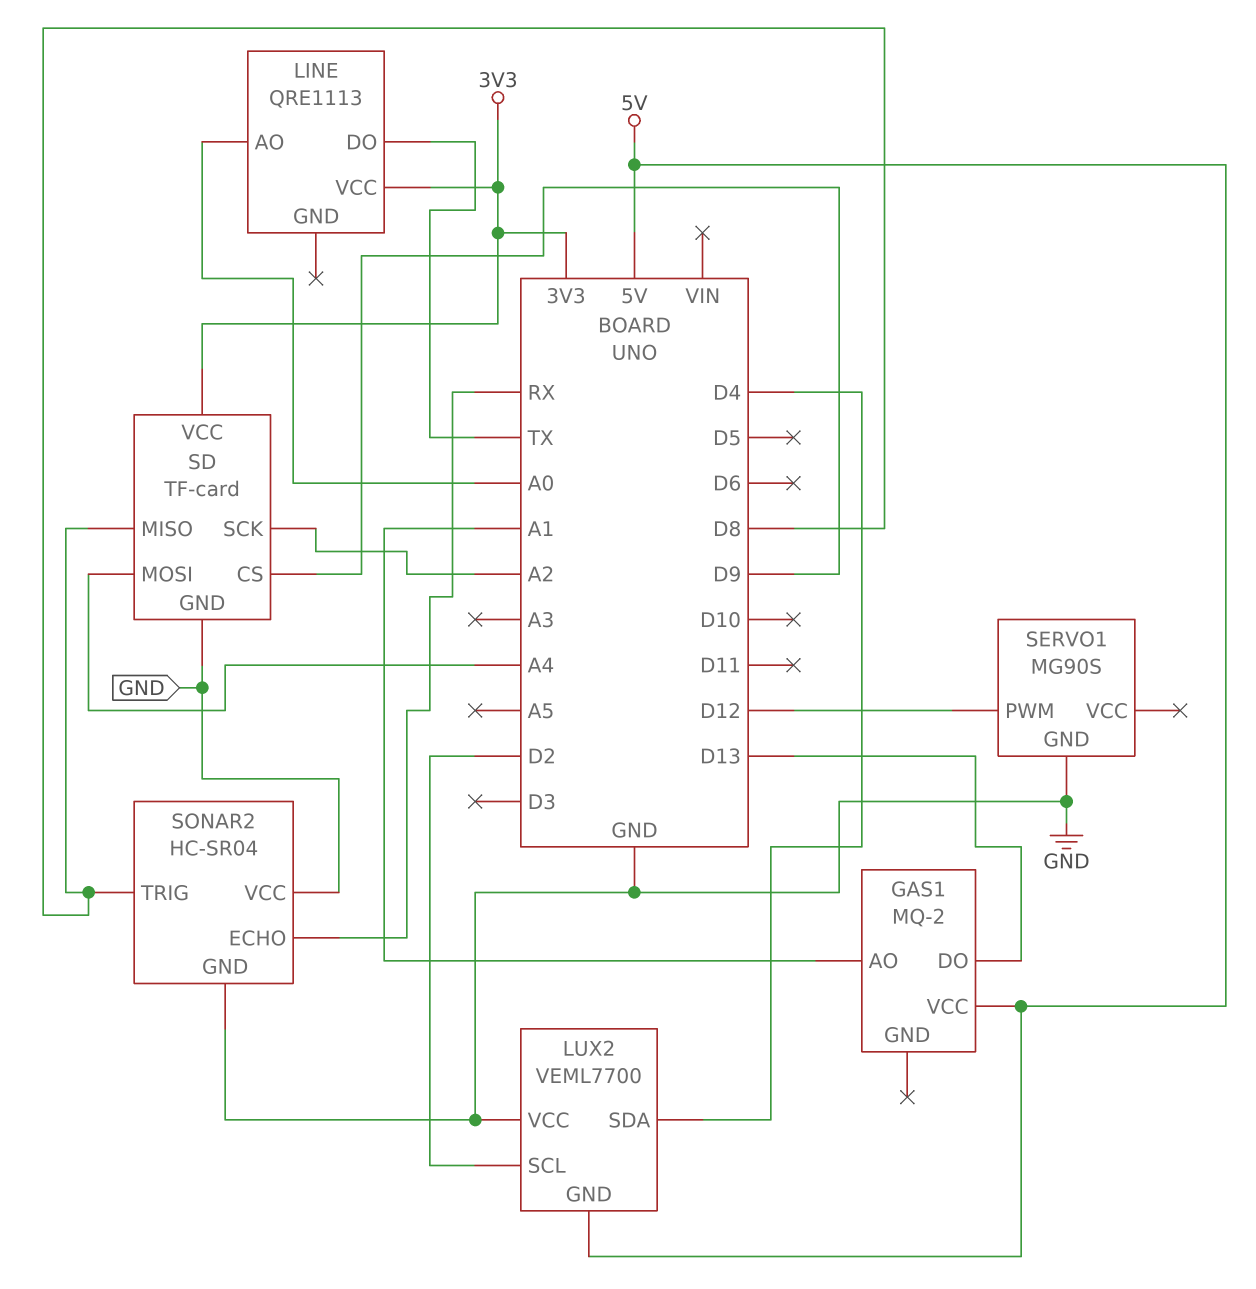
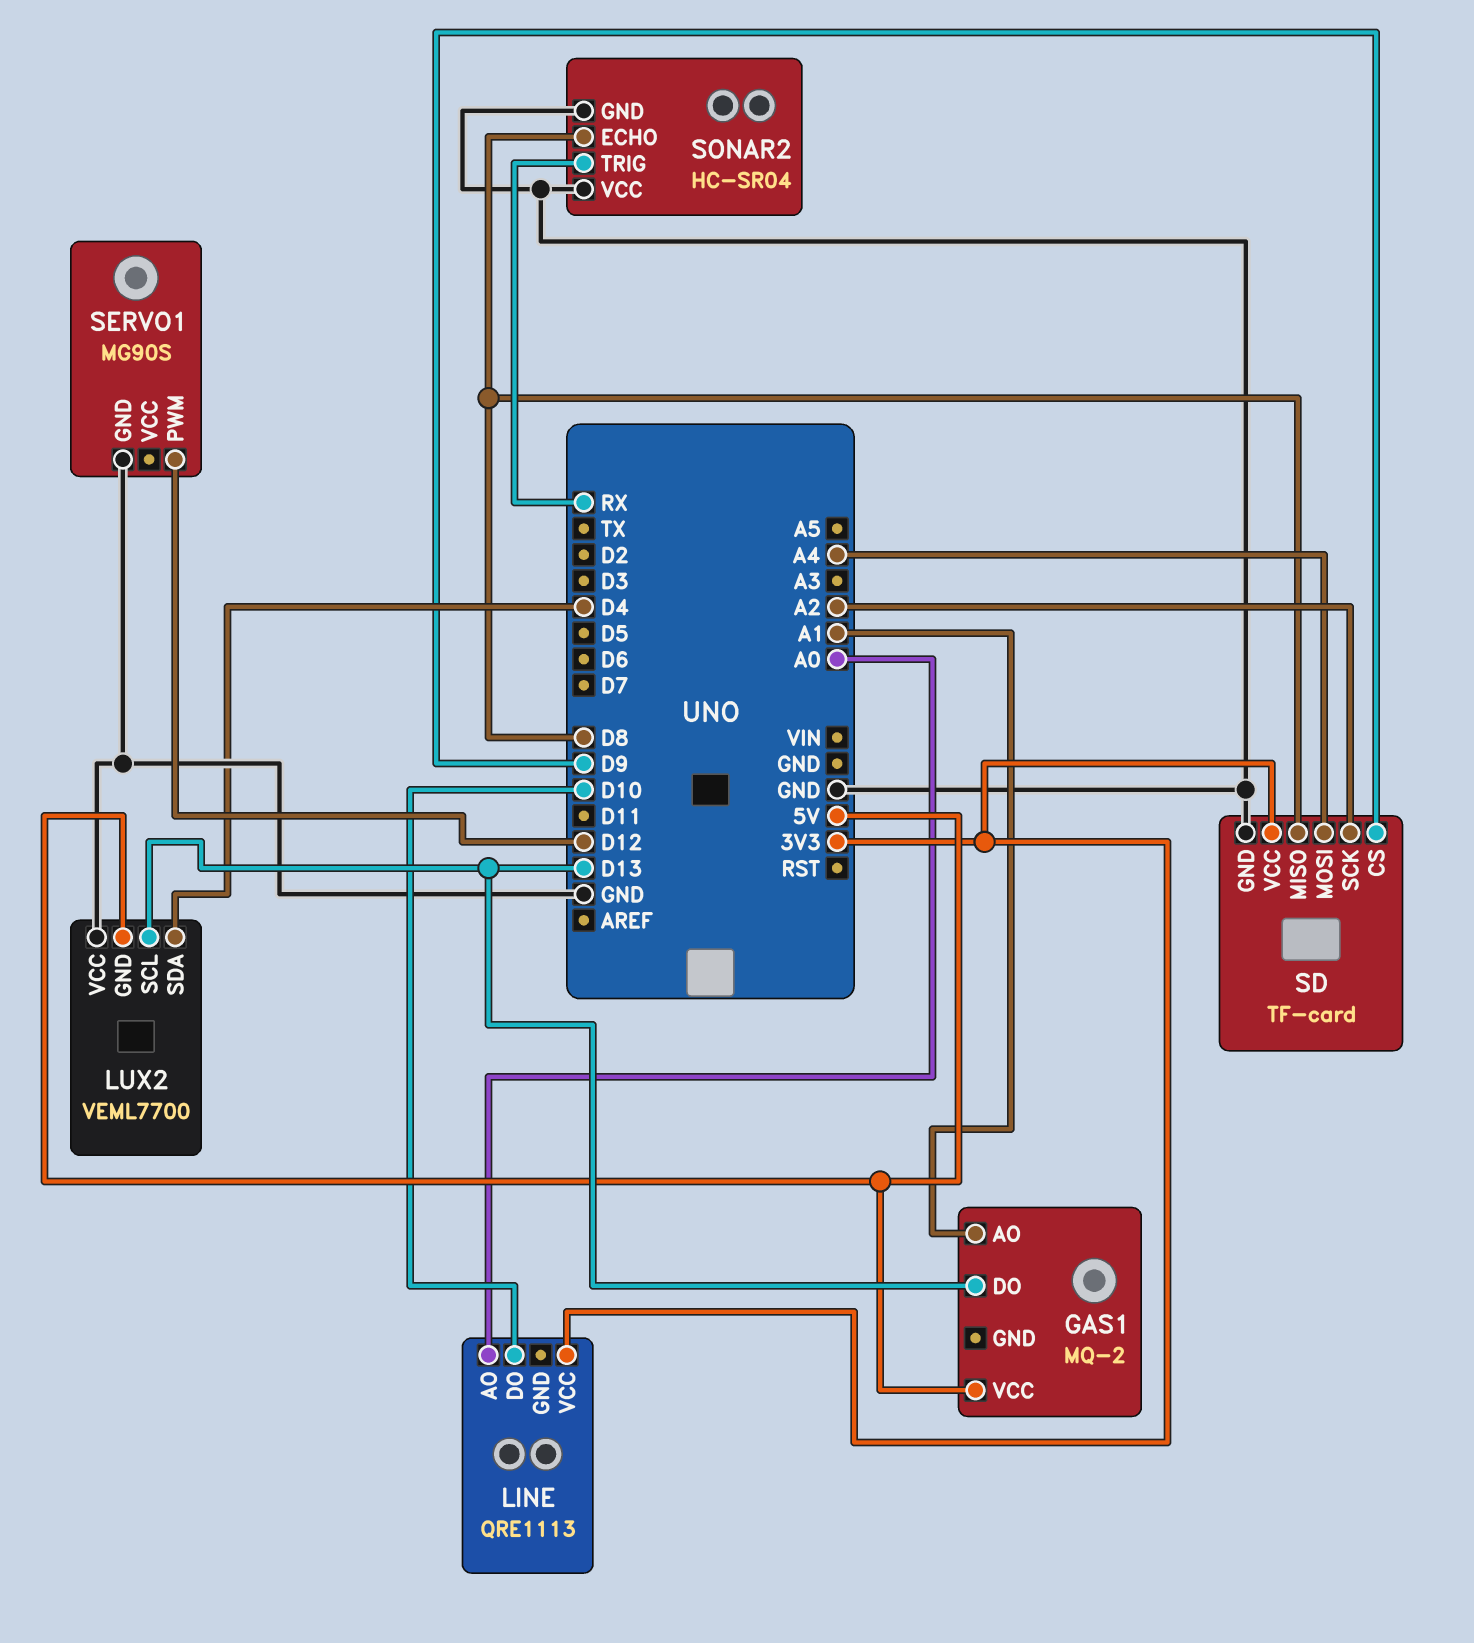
LINE pin DO: TX -> D10
LUX2 pin SCL: D2 -> D13
SONAR2 pin ECHO: RX -> D8
SONAR2 pin TRIG: D8 -> RX

